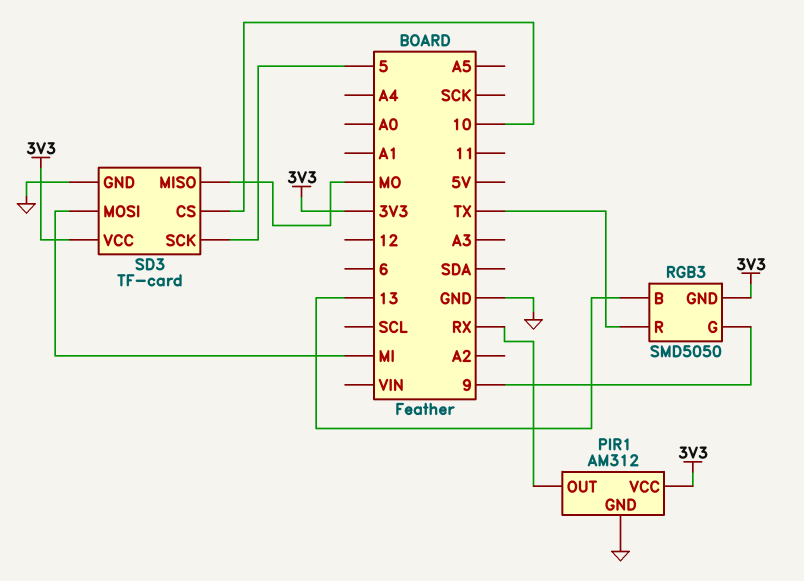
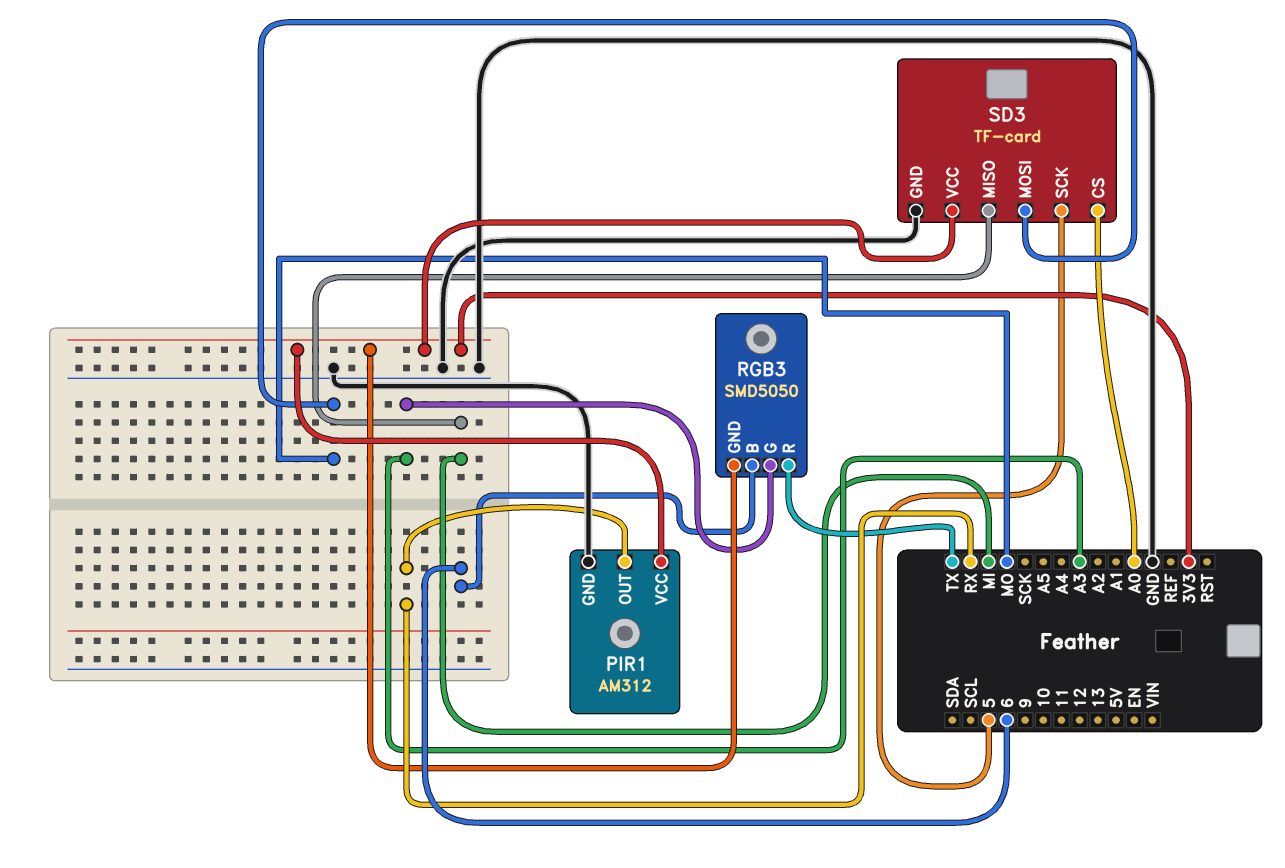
RGB3 pin B: 13 -> 6
RGB3 pin G: 9 -> A3
SD3 pin CS: 10 -> A0
SD3 pin MISO: MO -> MI
SD3 pin MOSI: MI -> MO

